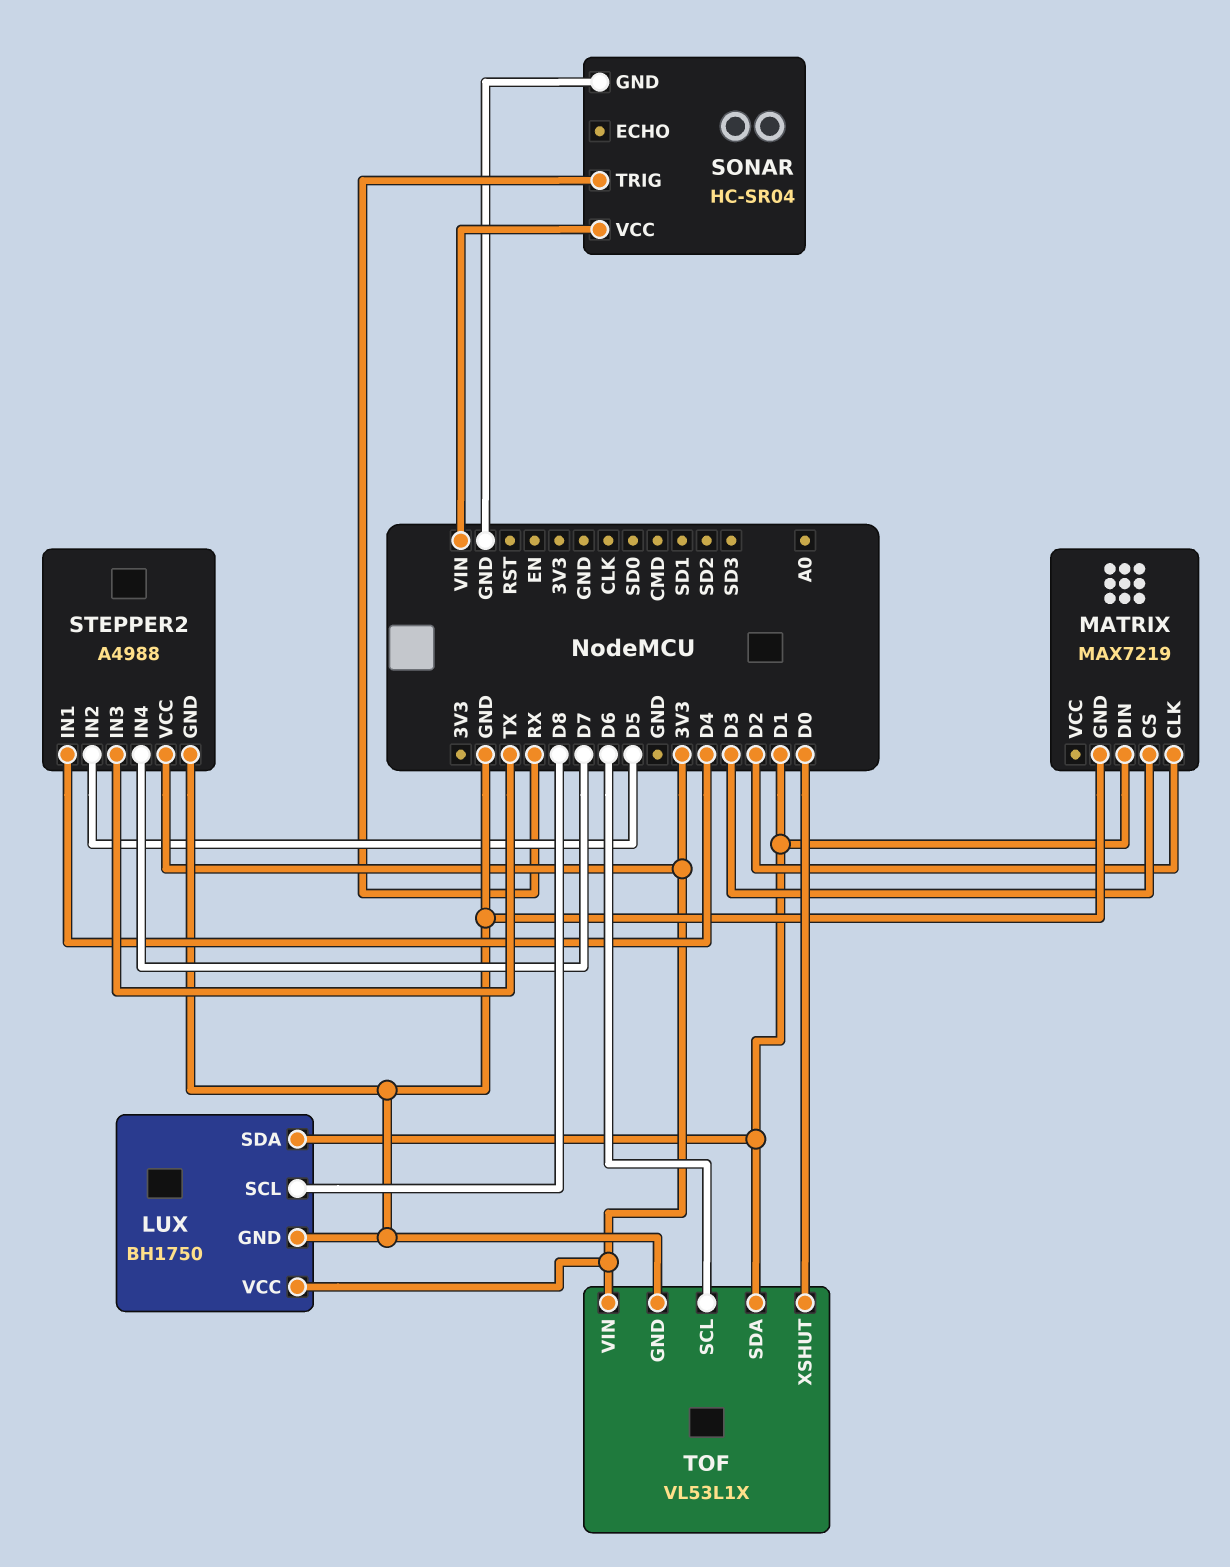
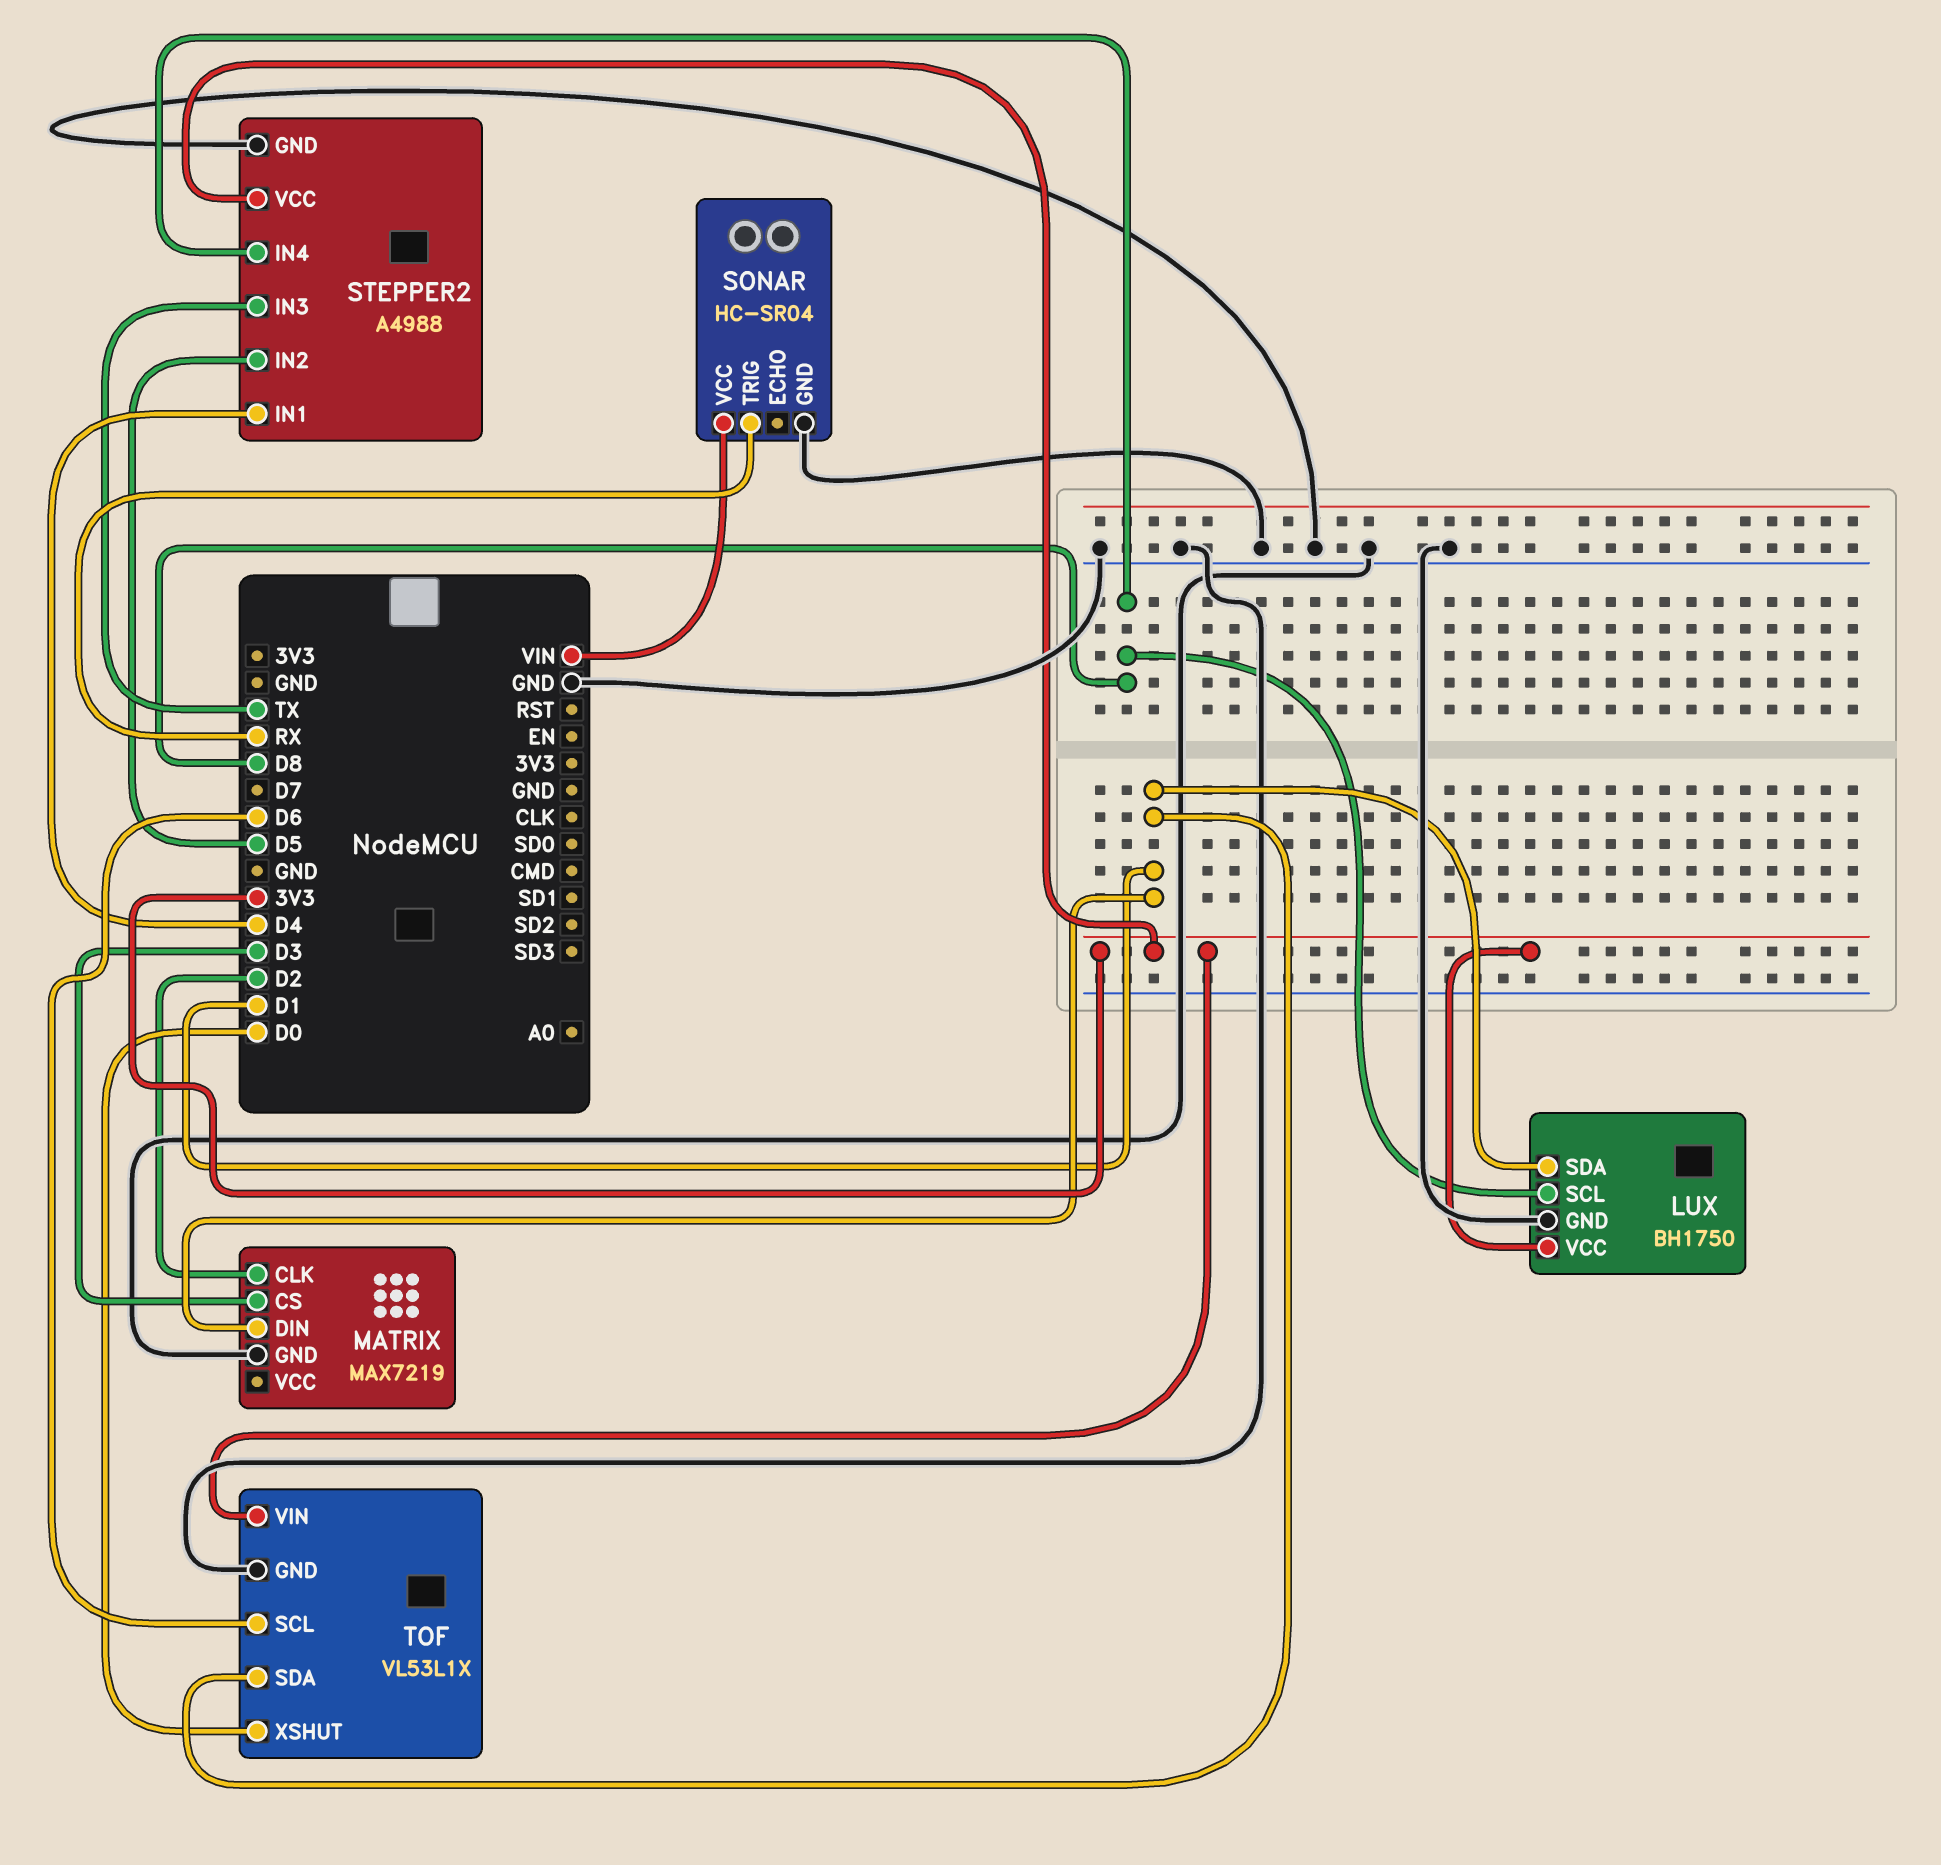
STEPPER2 pin IN4: D7 -> D8

